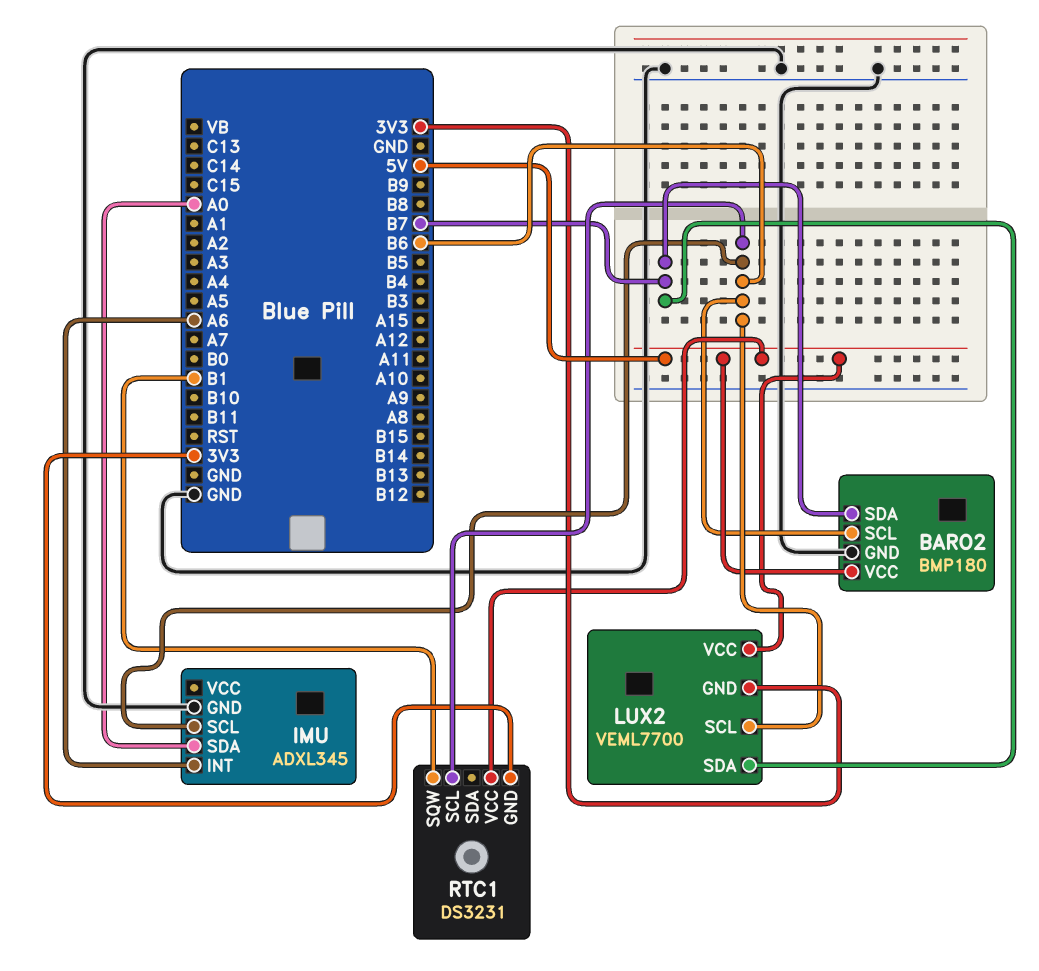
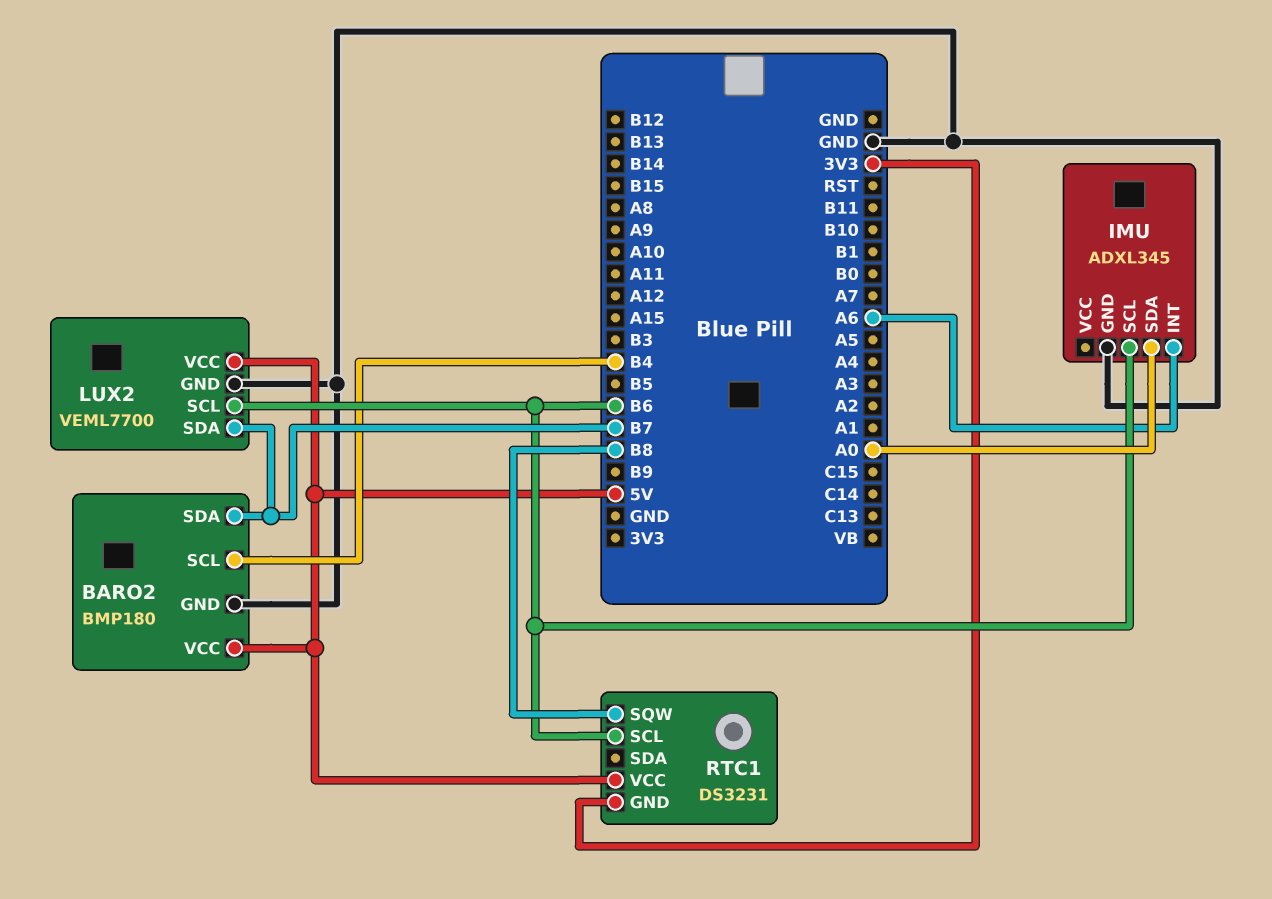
BARO2 pin SCL: B6 -> B4
LUX2 pin GND: 3V3 -> GND
RTC1 pin SQW: B1 -> B8

